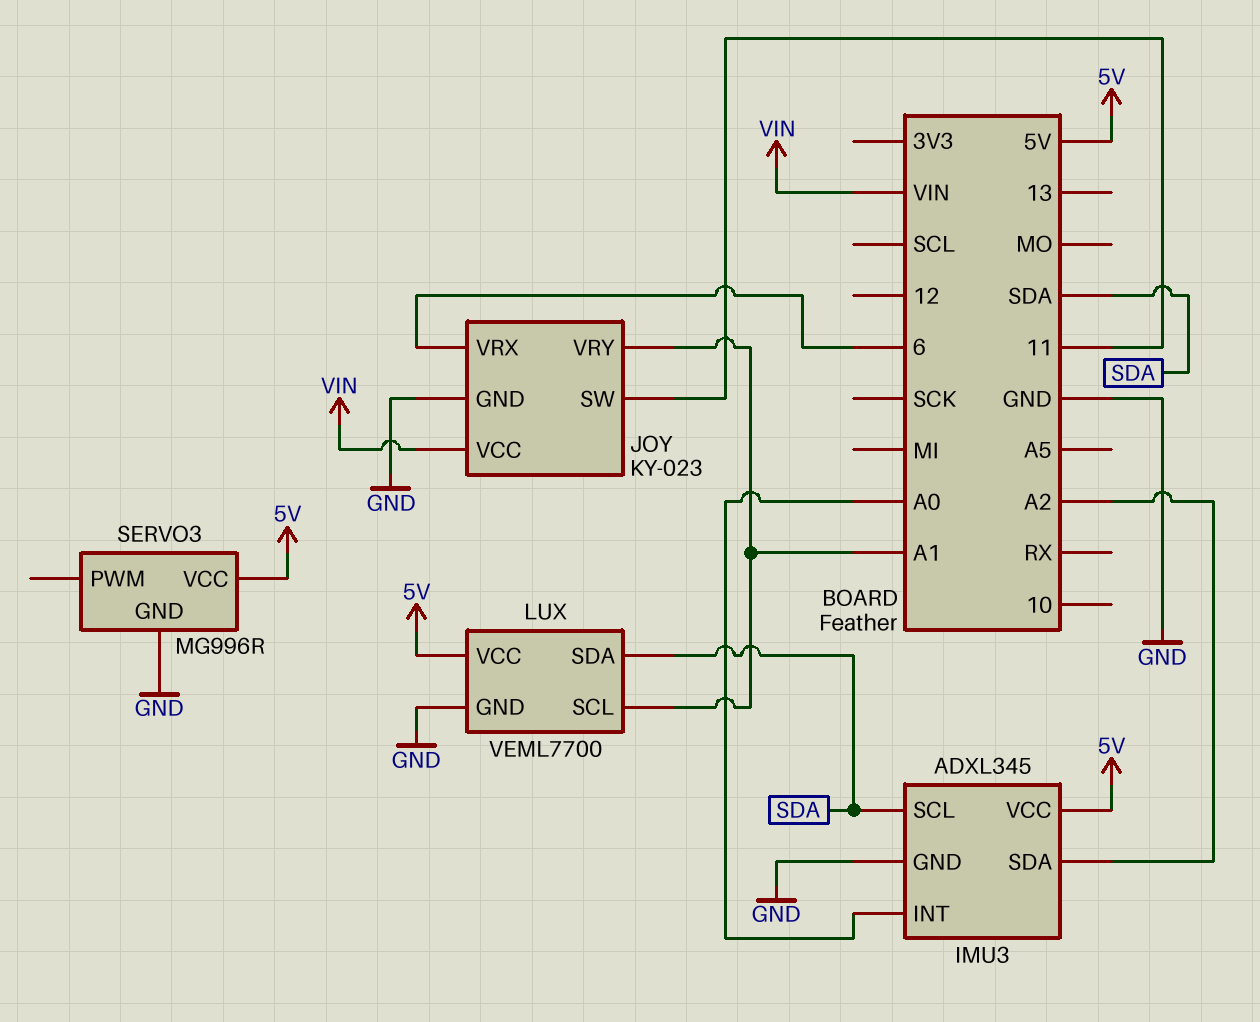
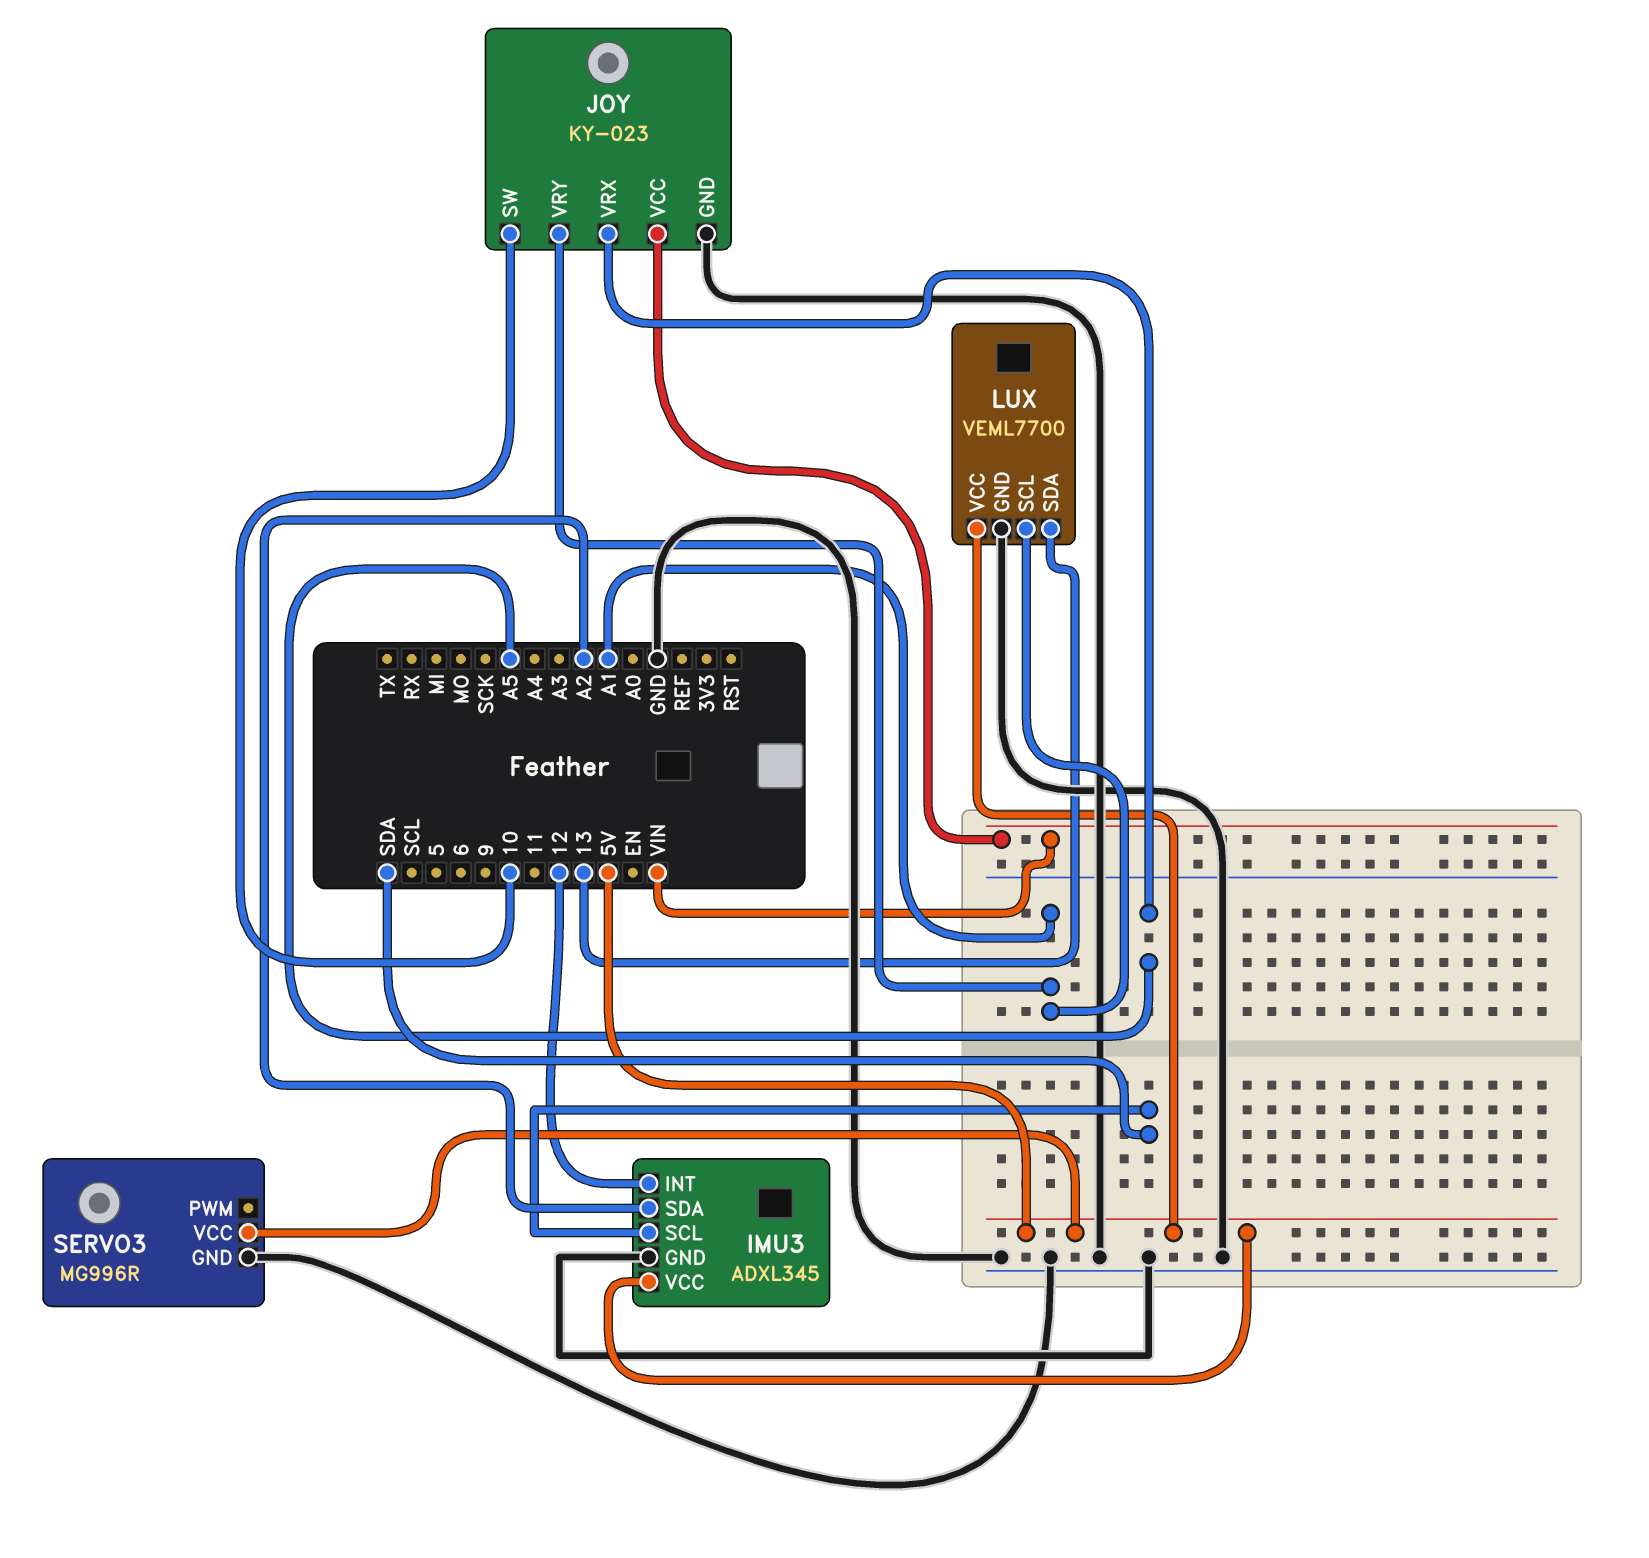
IMU3 pin INT: A0 -> 12
JOY pin SW: 11 -> 10
JOY pin VRX: 6 -> A5
LUX pin SDA: SDA -> 13

